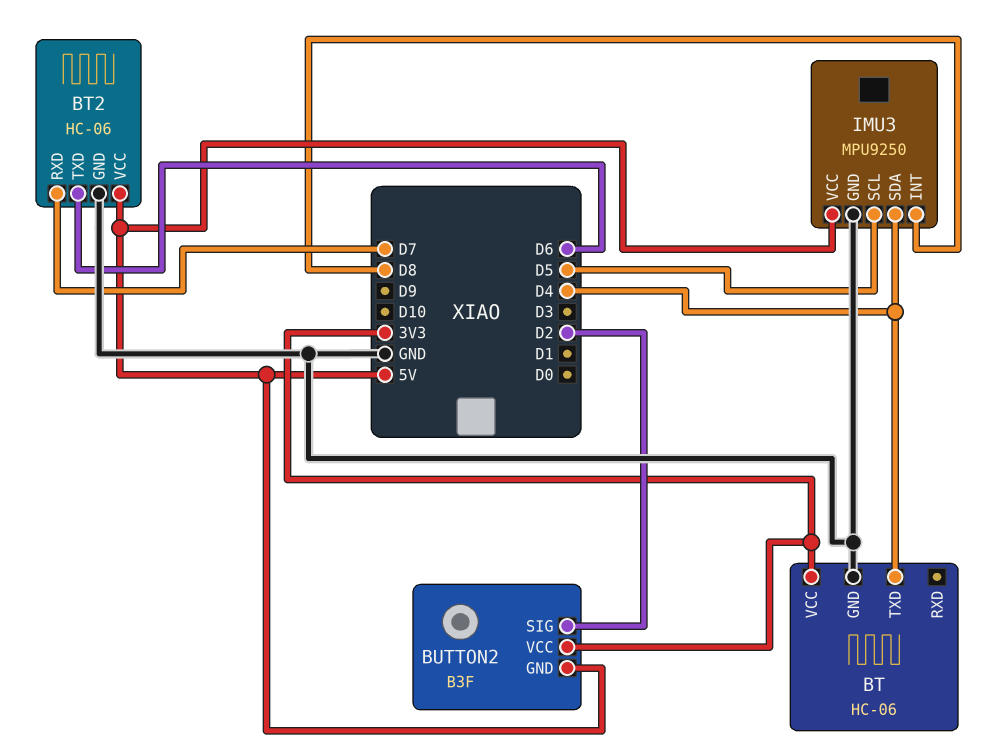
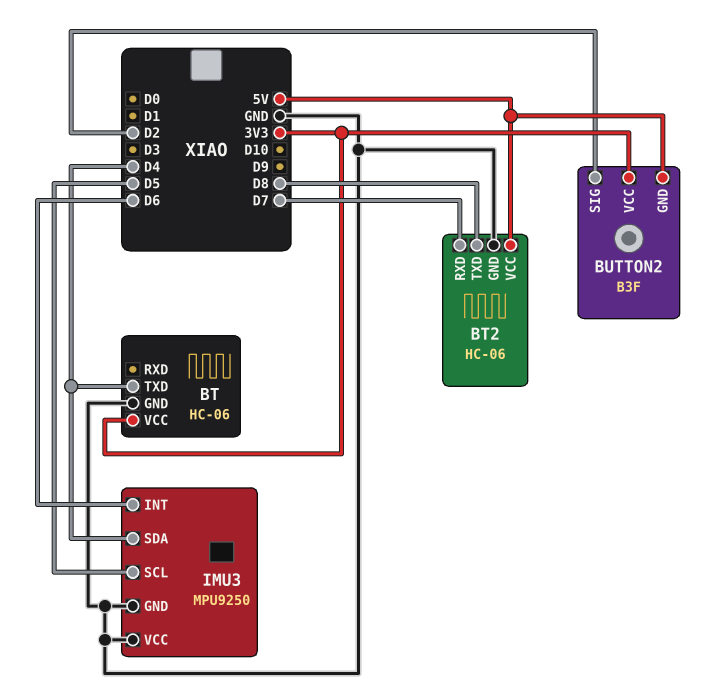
BT2 pin TXD: D6 -> D8
IMU3 pin INT: D8 -> D6
IMU3 pin VCC: 5V -> GND

